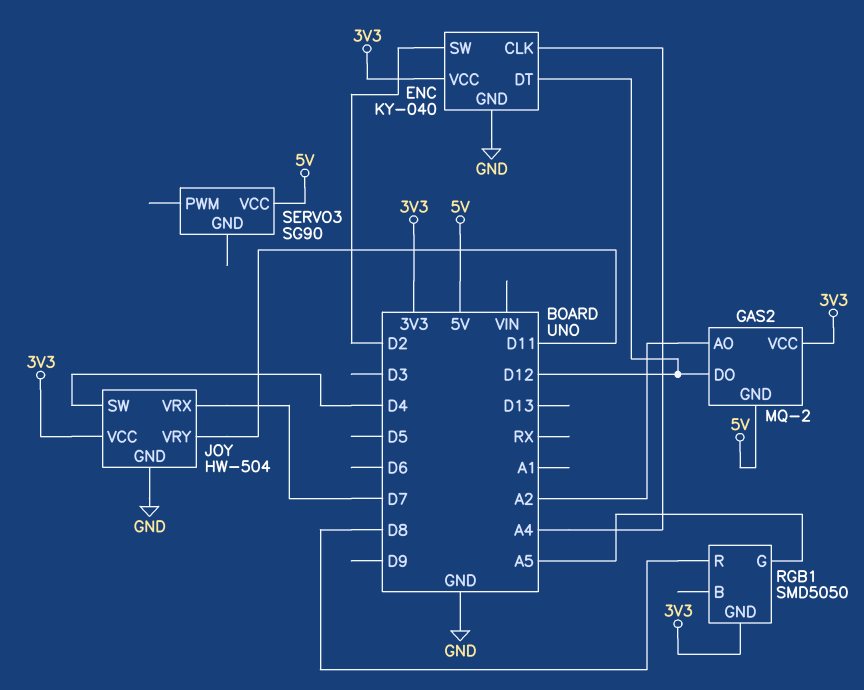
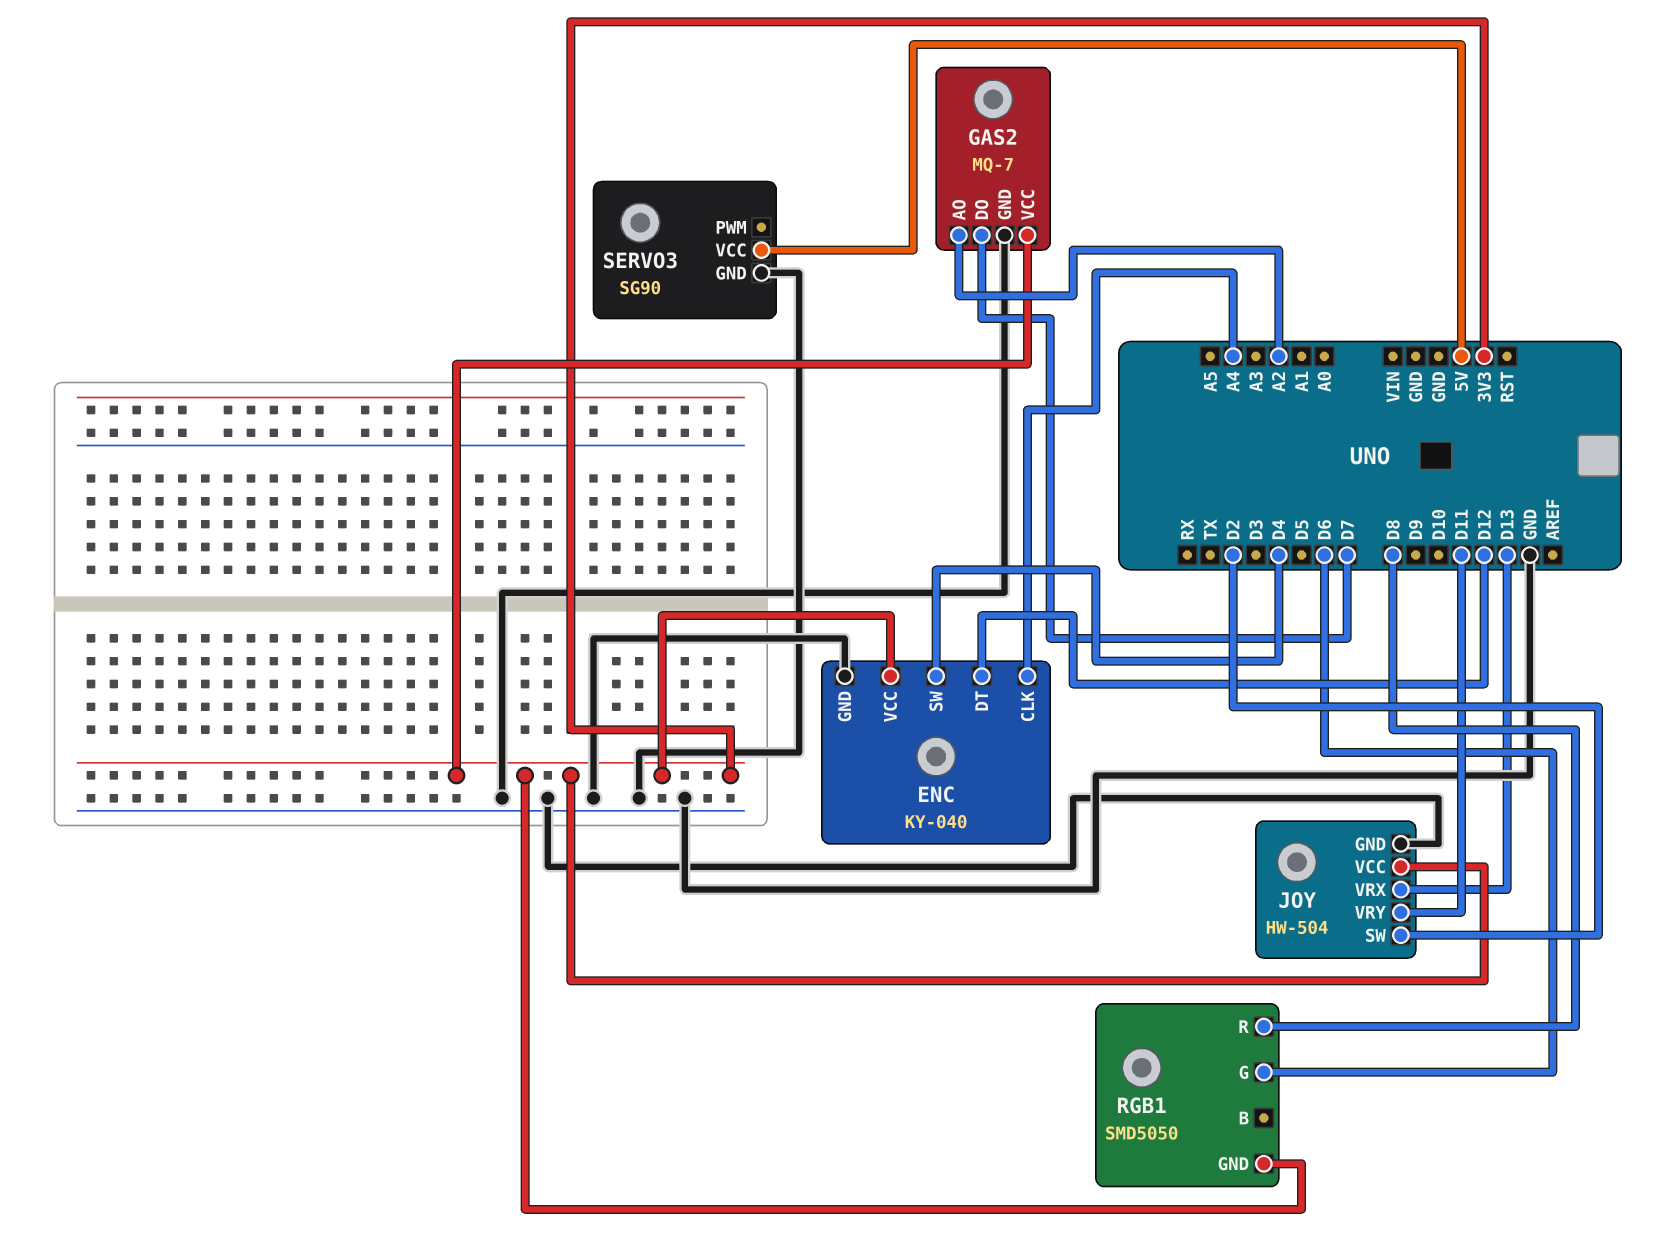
ENC pin SW: D2 -> D4
GAS2: MQ-2 -> MQ-7
GAS2 pin DO: D12 -> D7
GAS2 pin GND: 5V -> GND
JOY pin SW: D4 -> D2
JOY pin VRX: D7 -> D13
RGB1 pin G: A5 -> D6
SERVO3 pin GND: none -> GND

